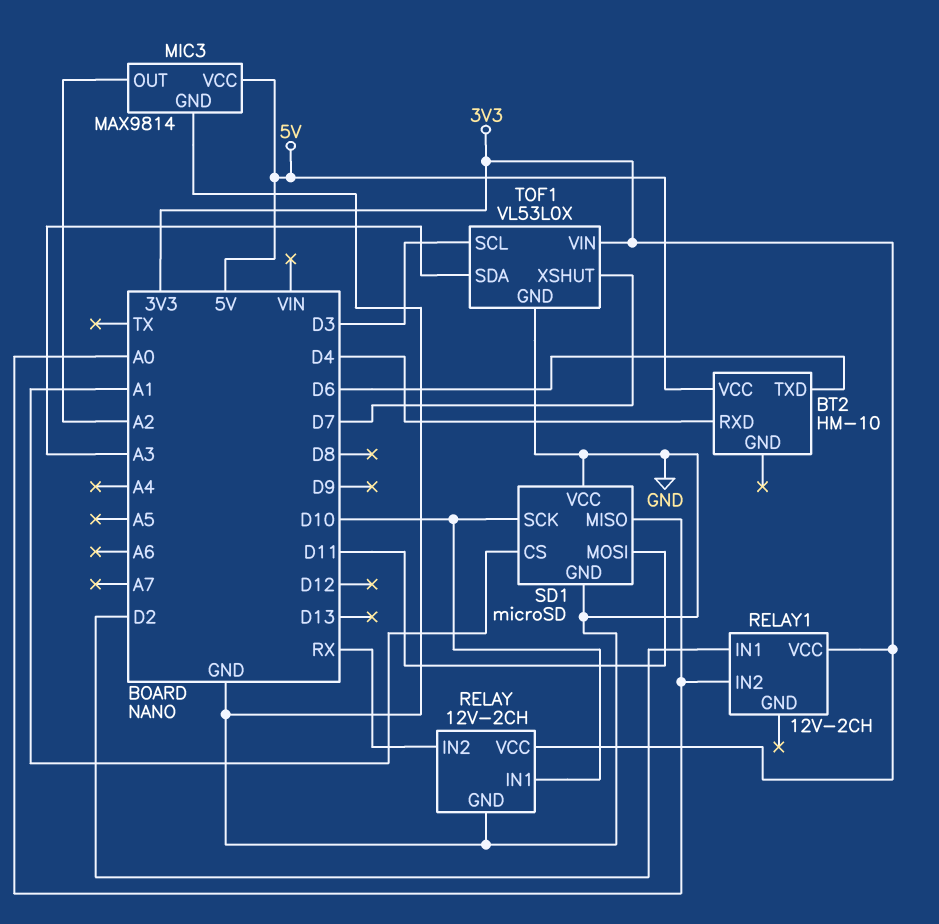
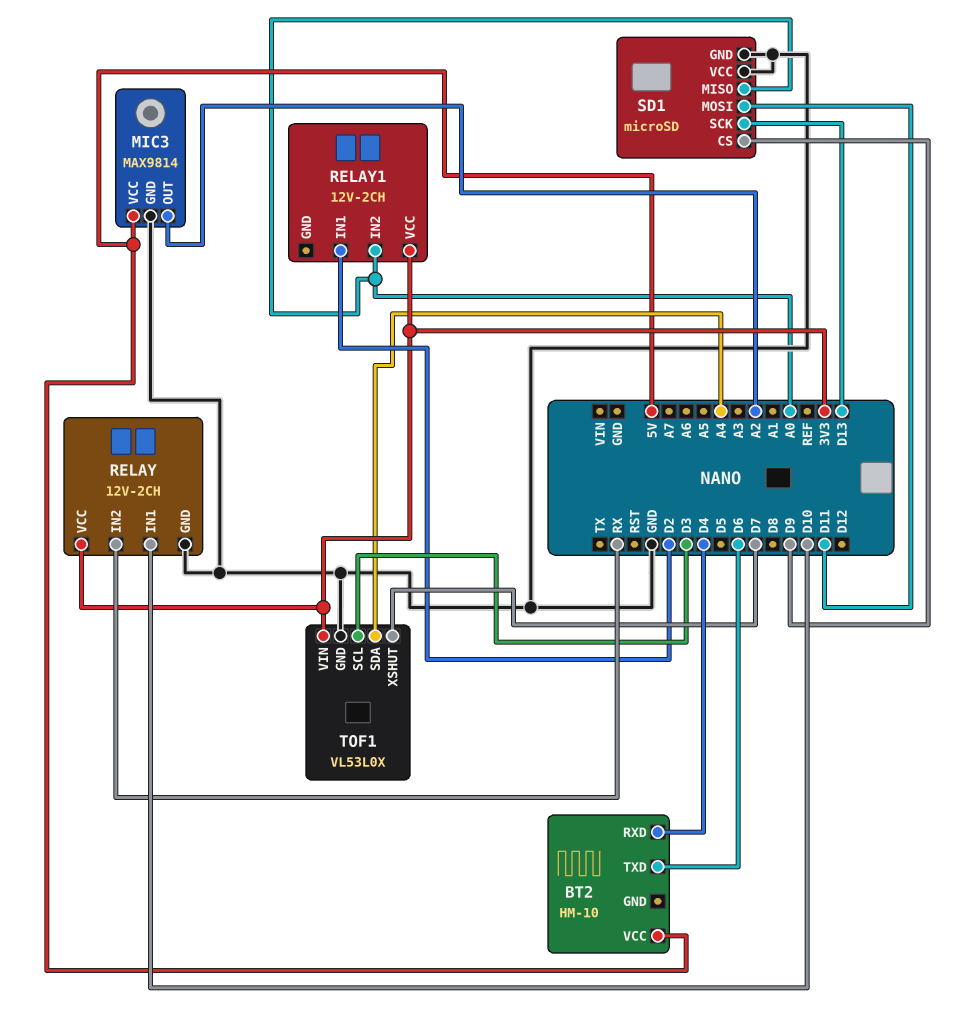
SD1 pin CS: A1 -> D9
SD1 pin SCK: D10 -> D13
TOF1 pin SDA: A3 -> A4

